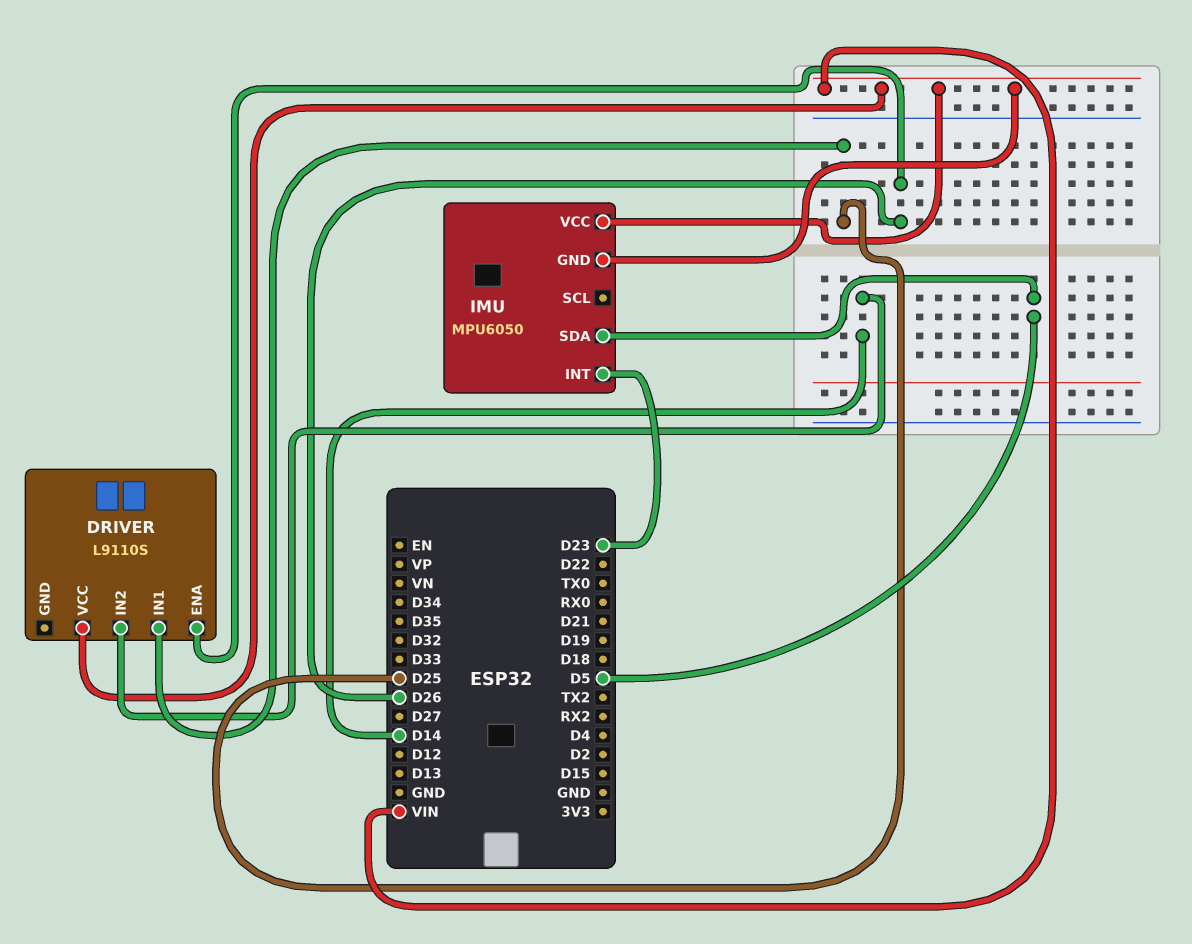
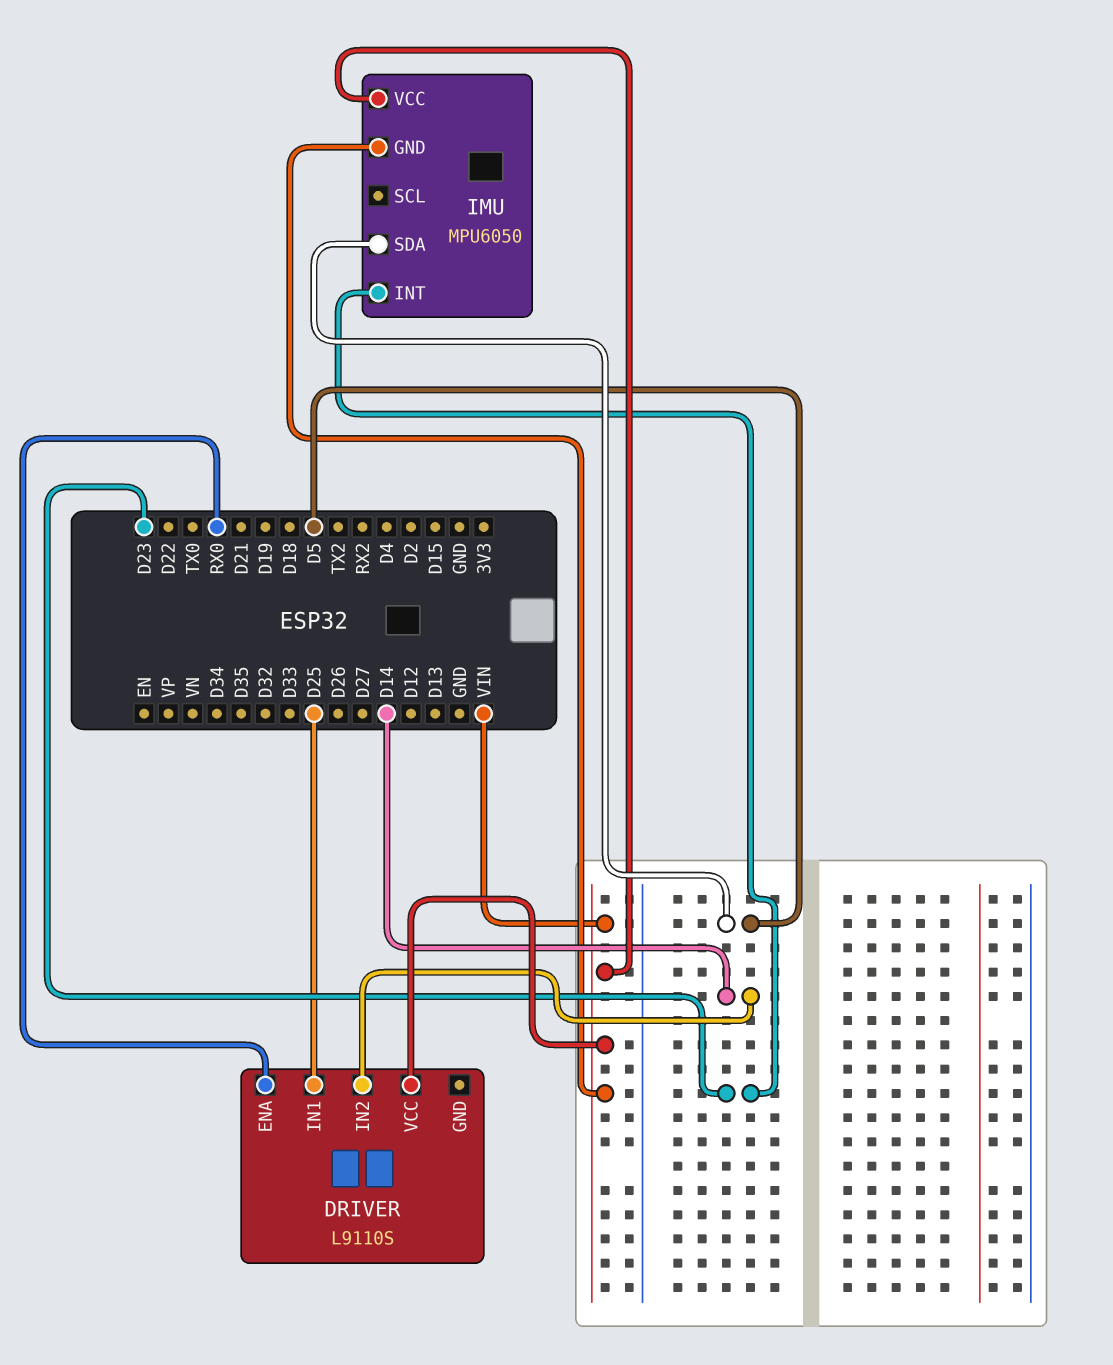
DRIVER pin ENA: D26 -> RX0

